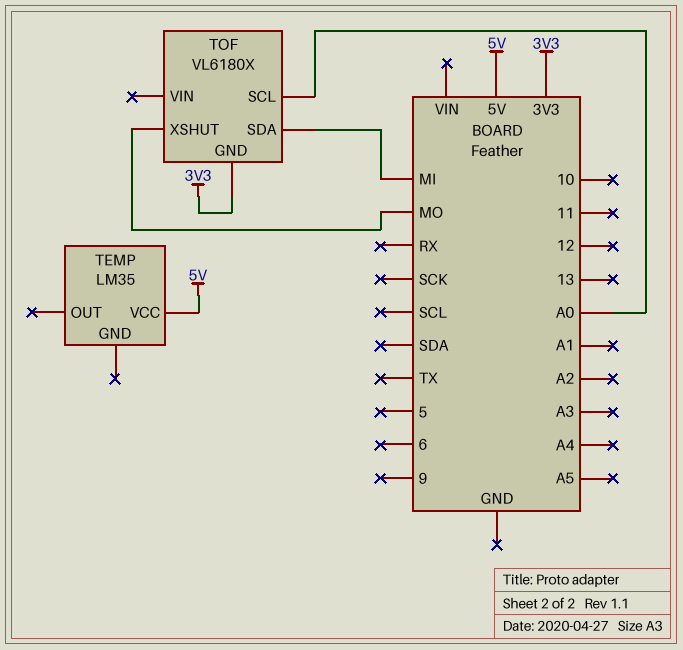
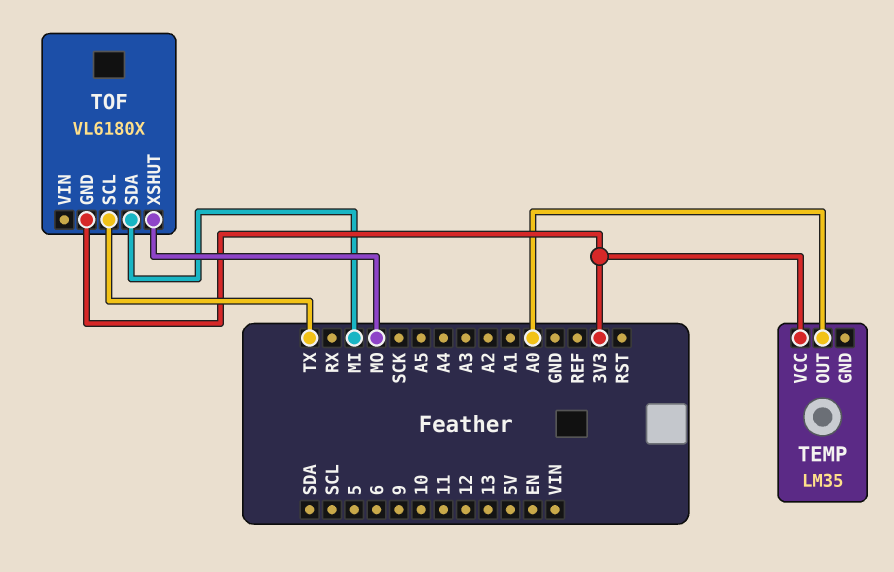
TEMP pin OUT: none -> A0
TEMP pin VCC: 5V -> 3V3
TOF pin SCL: A0 -> TX

